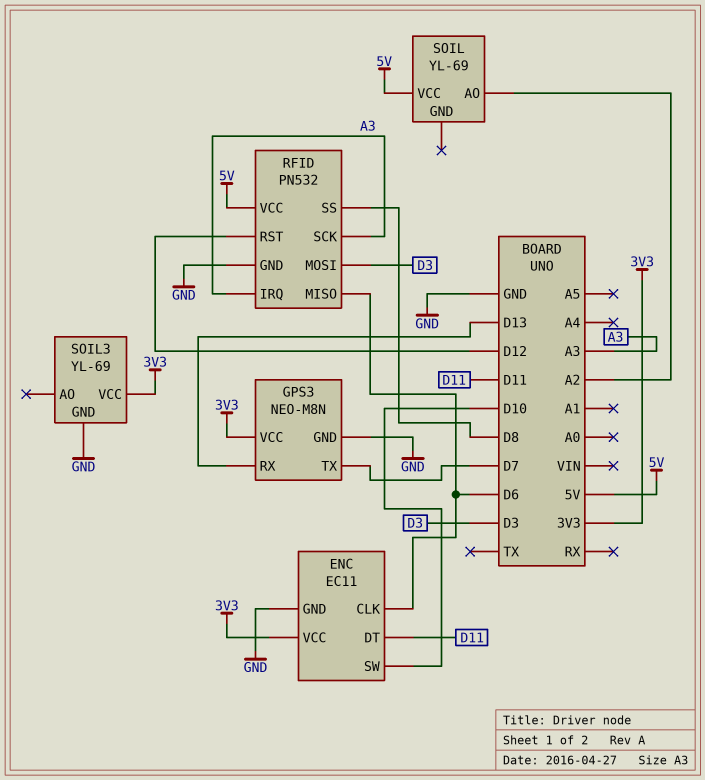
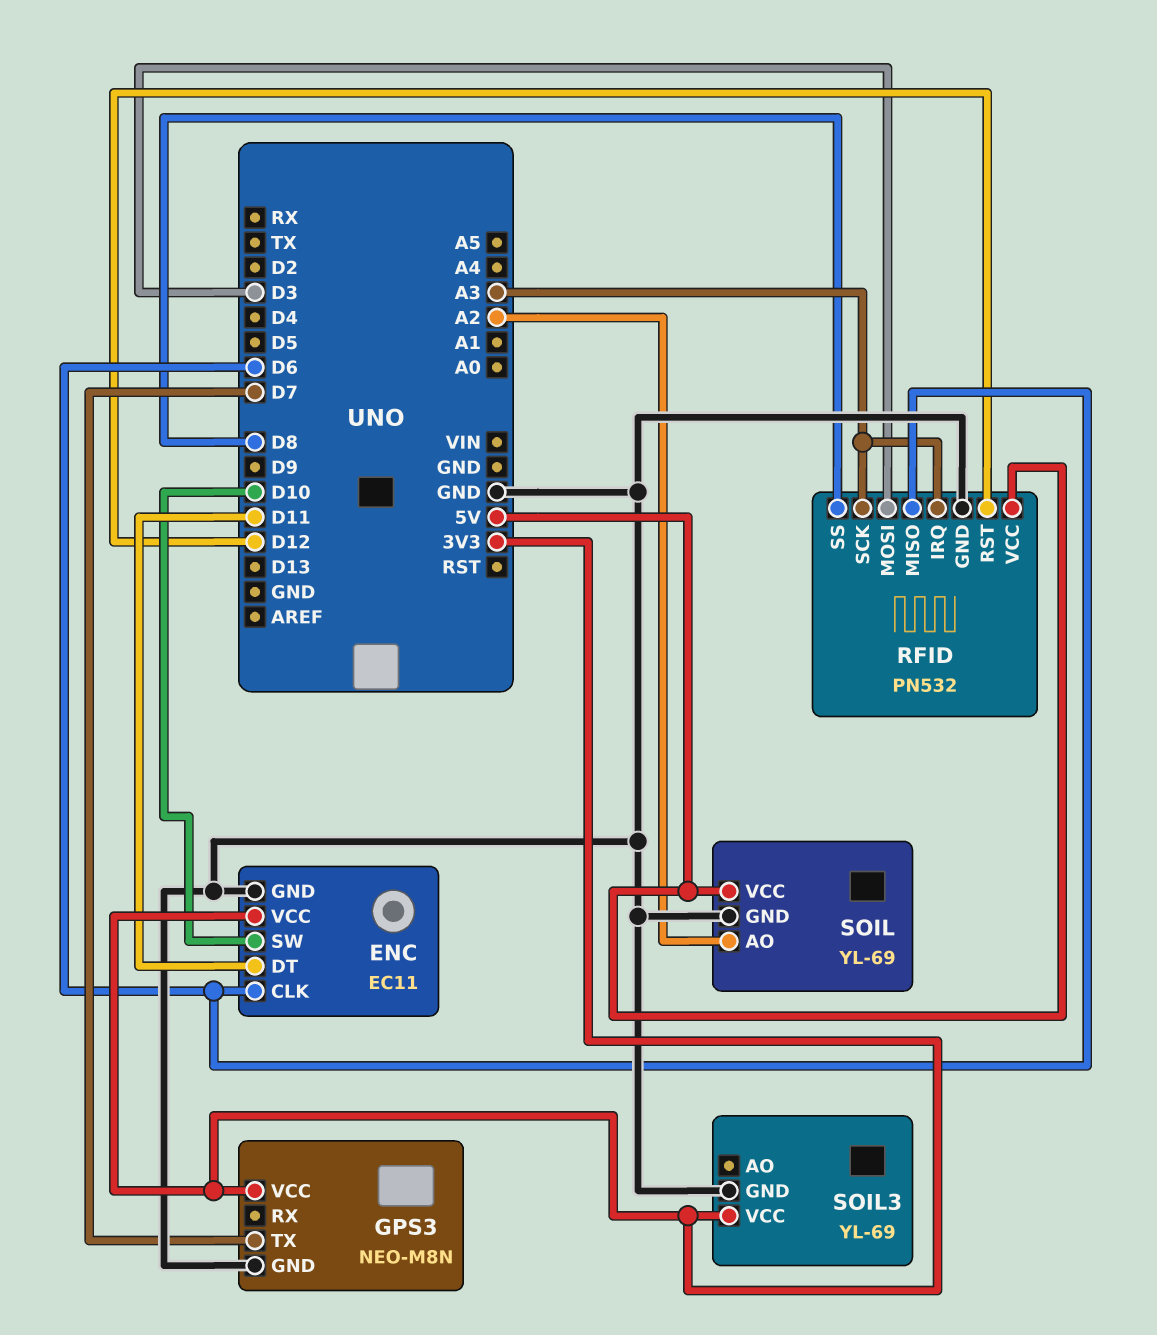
GPS3 pin RX: D13 -> none
SOIL pin GND: none -> GND

